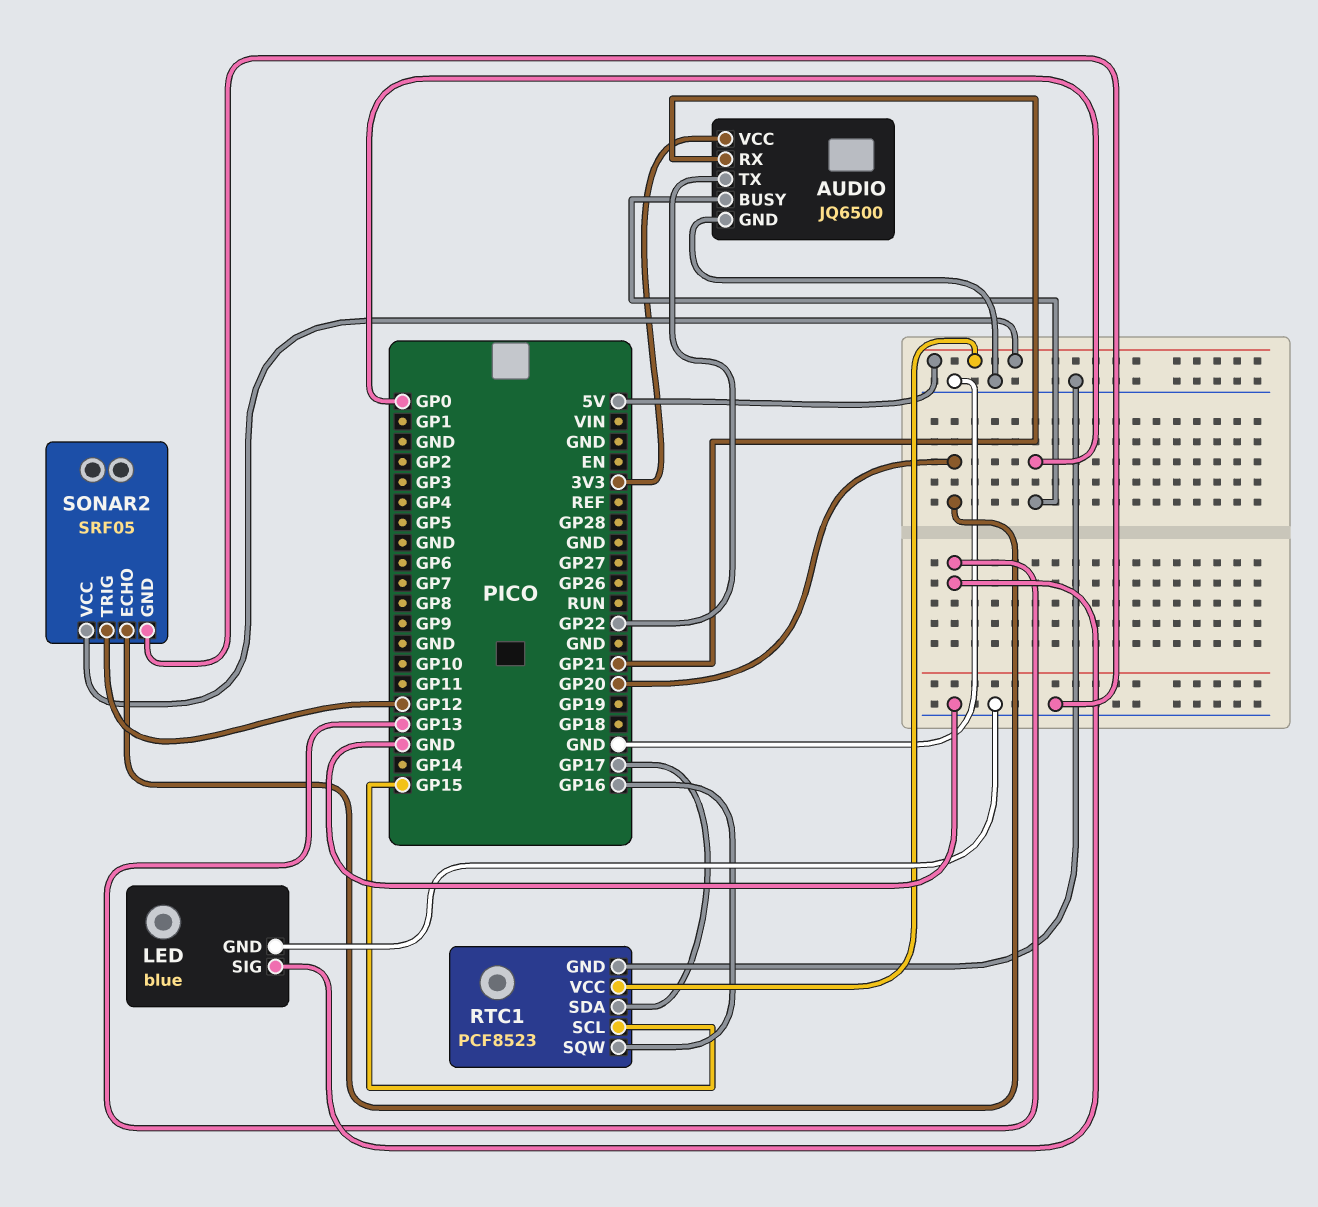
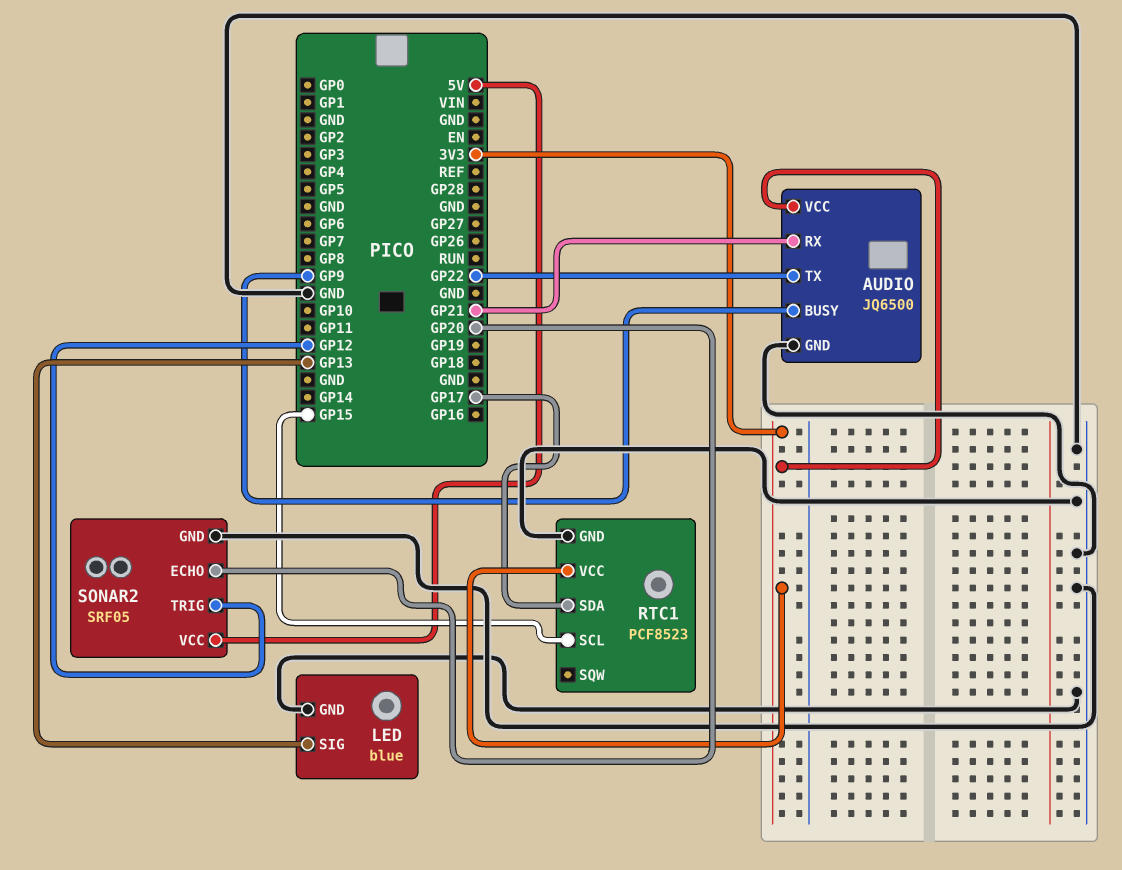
AUDIO pin BUSY: GP0 -> GP9
RTC1 pin SQW: GP16 -> none
RTC1 pin VCC: 5V -> 3V3

